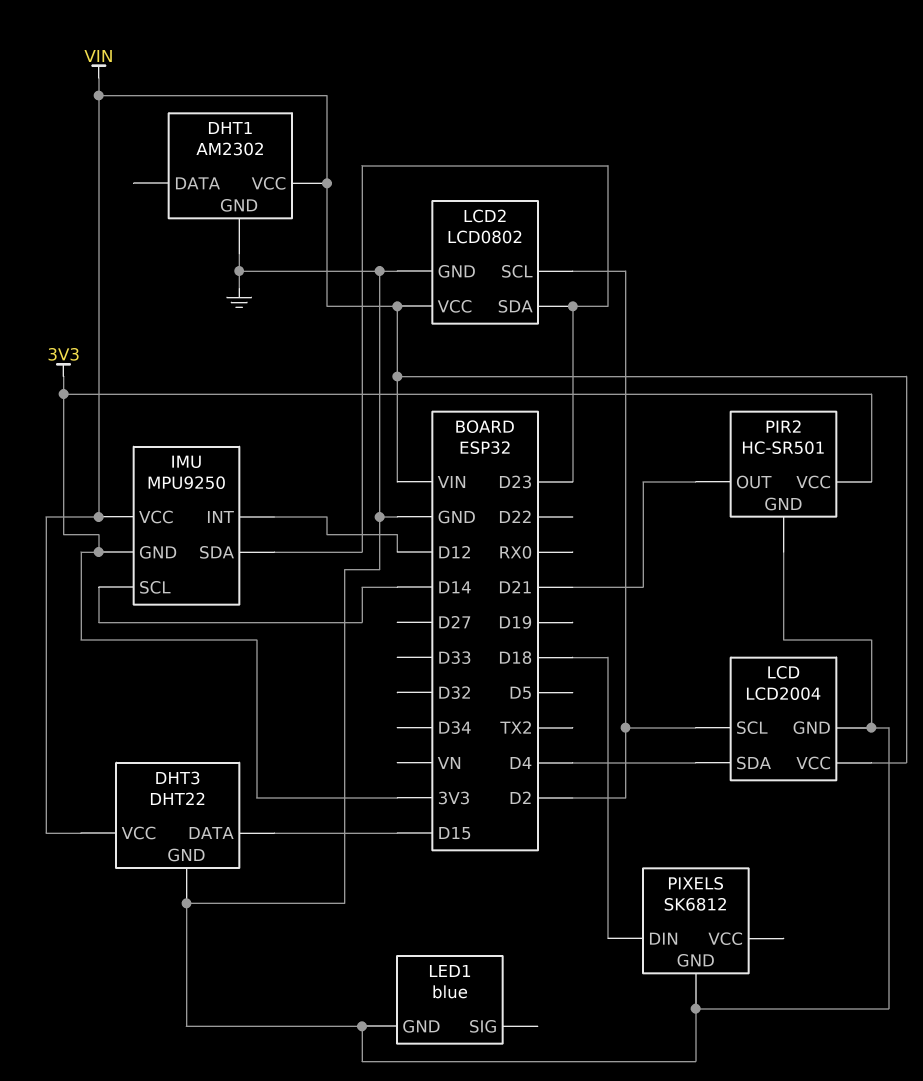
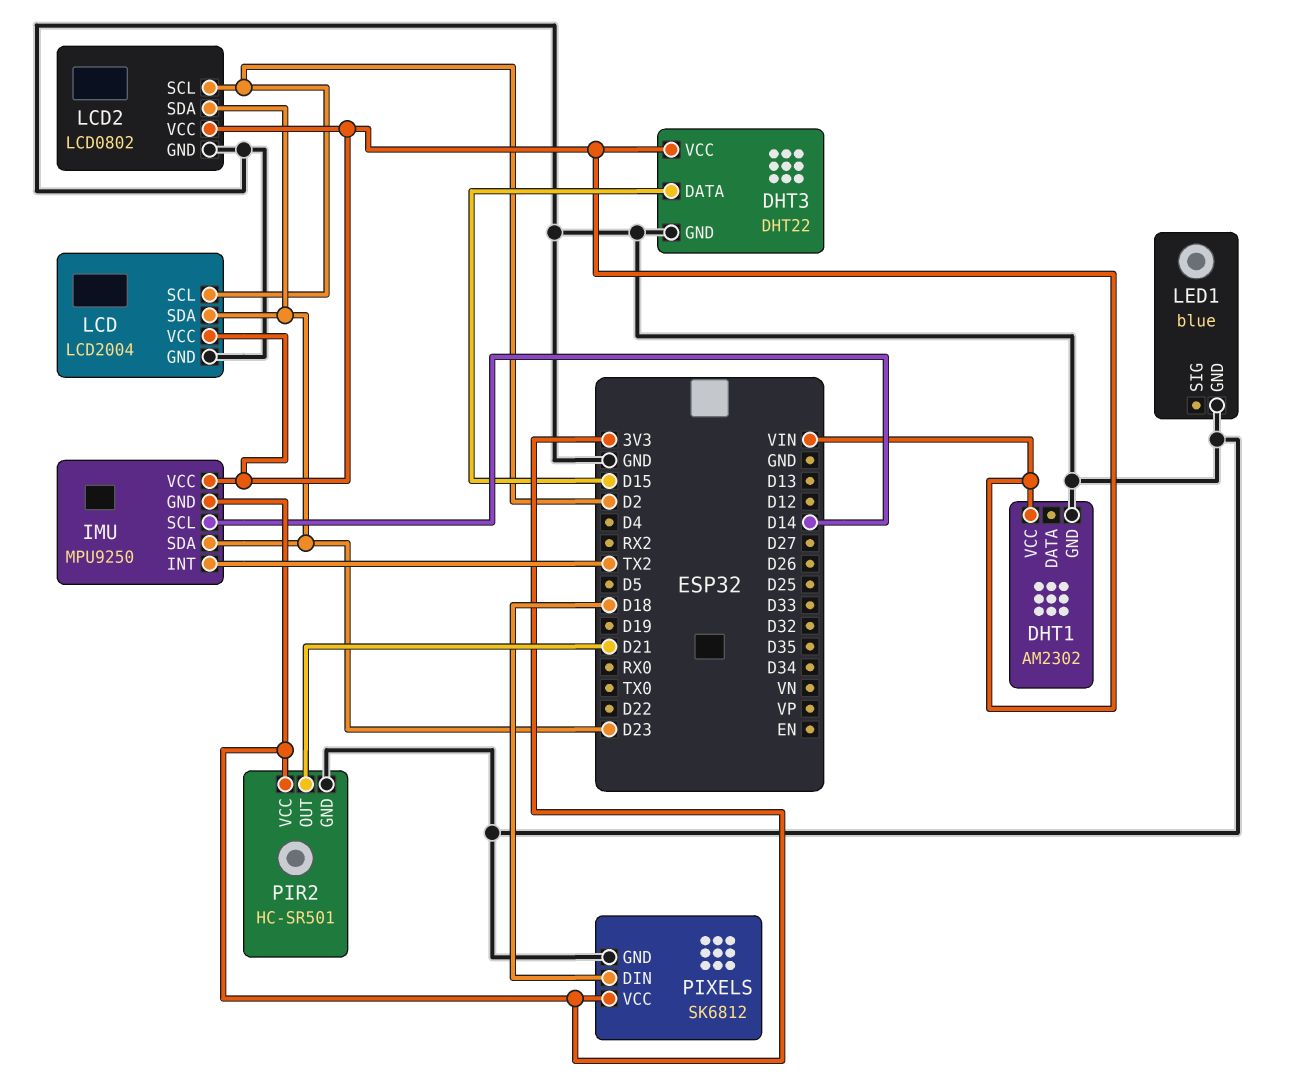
IMU pin INT: D12 -> TX2
LCD pin SDA: D4 -> D23
PIXELS pin VCC: none -> 3V3

